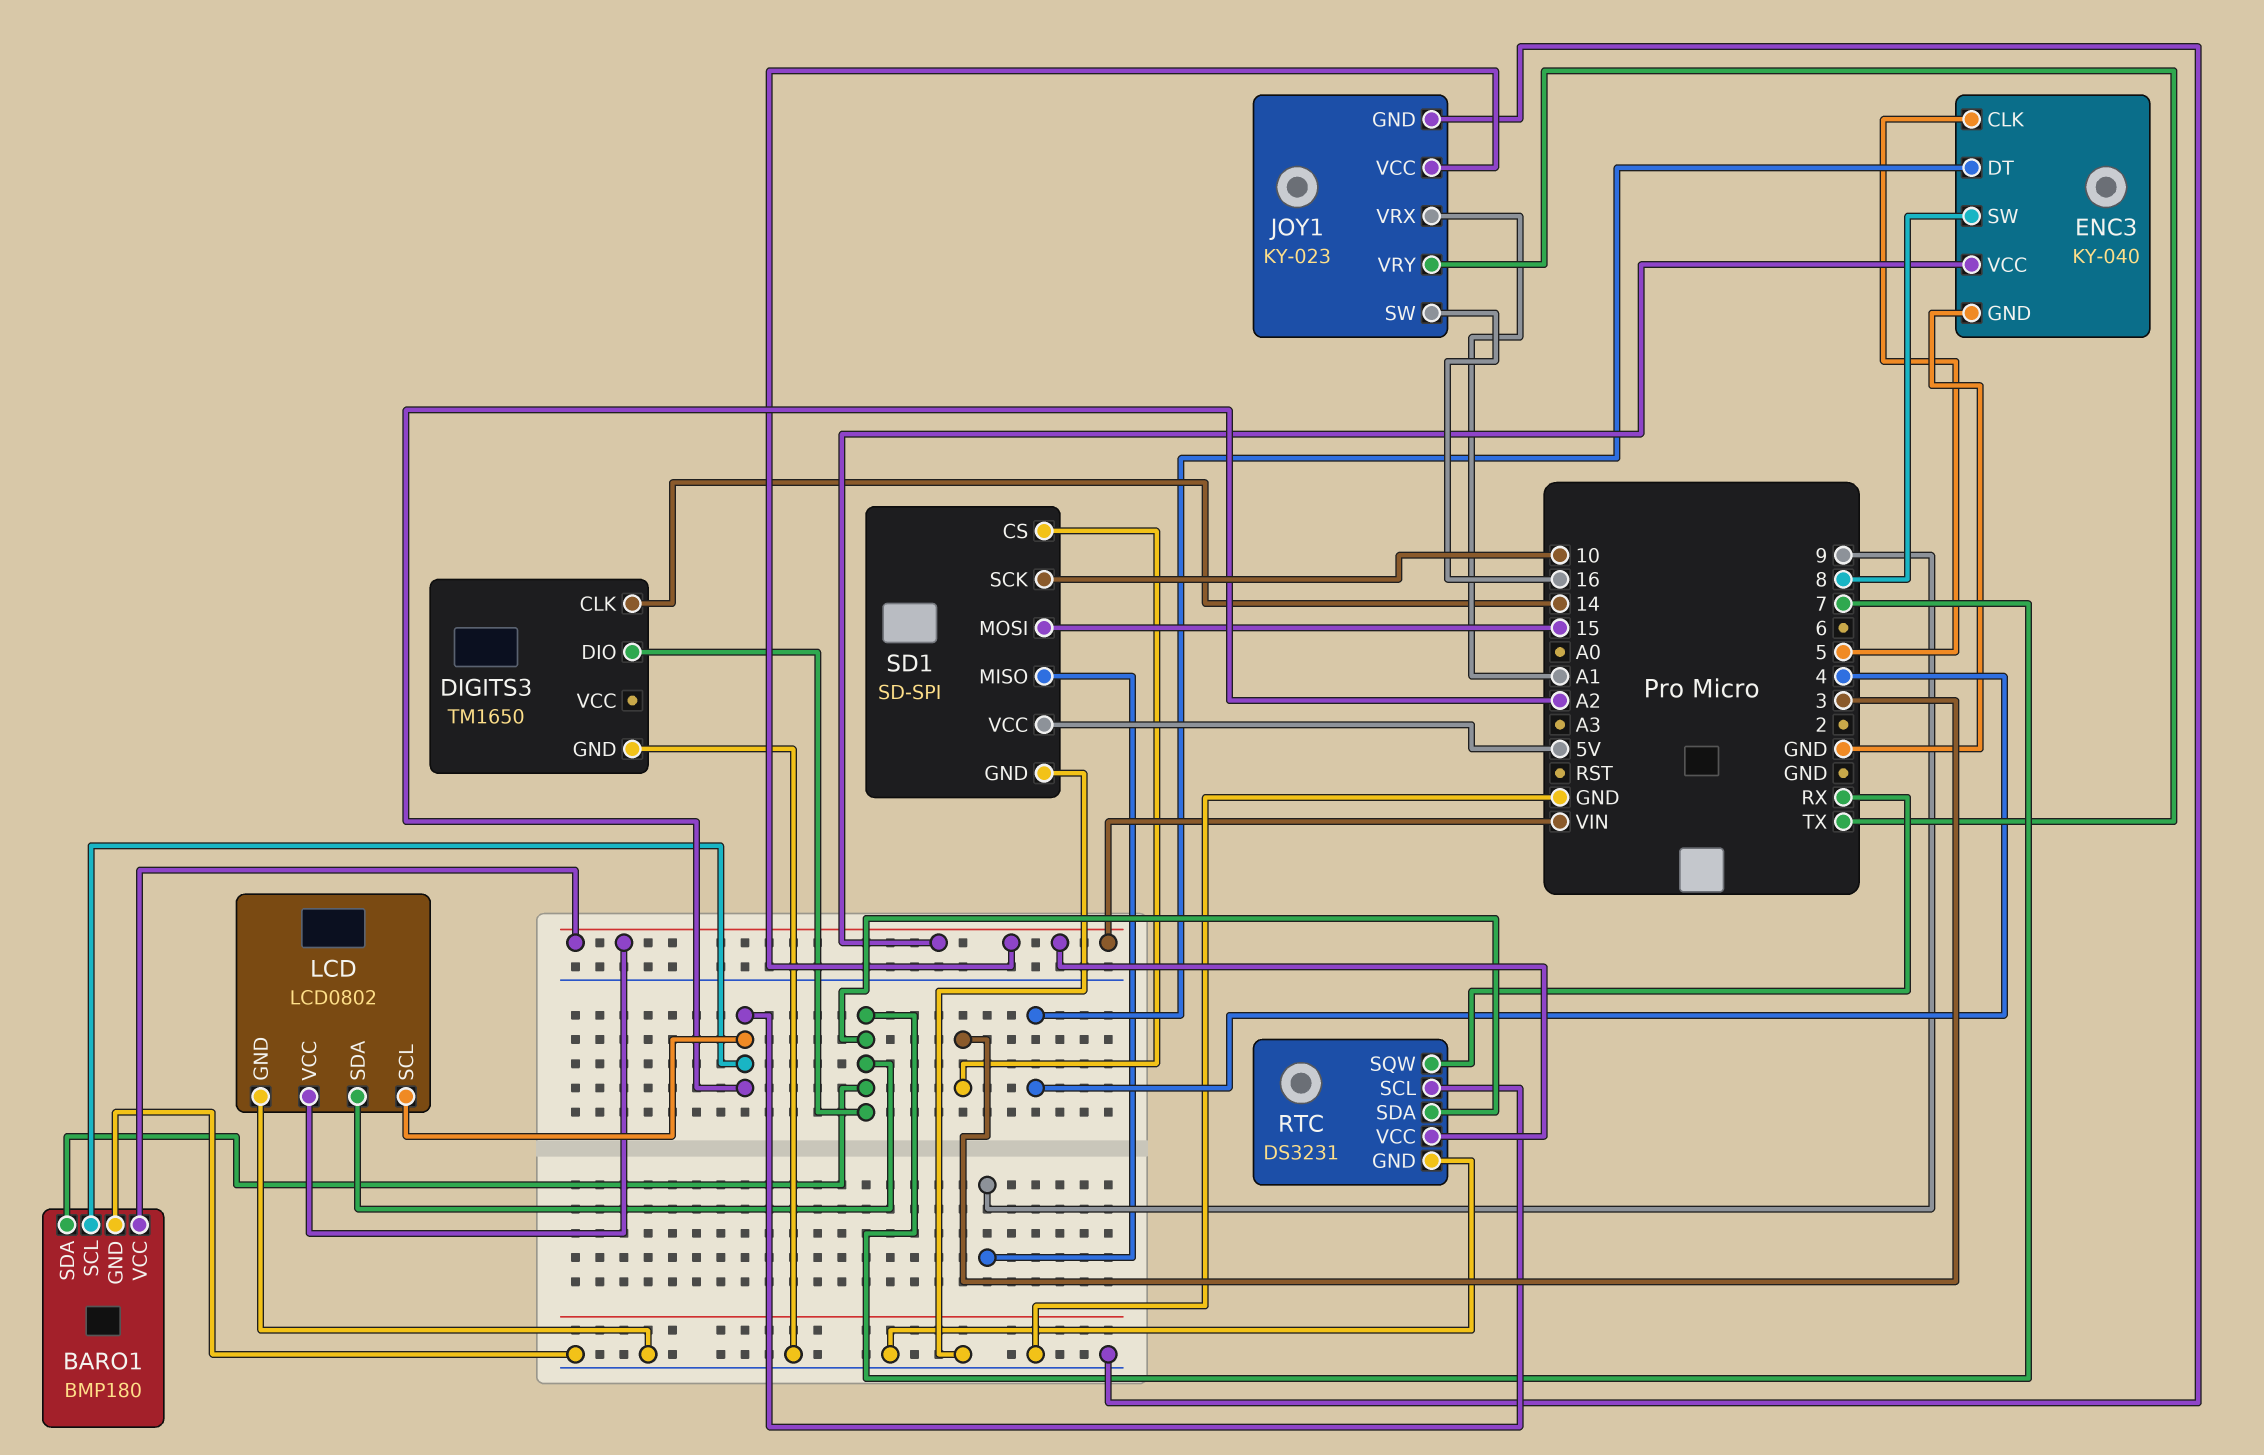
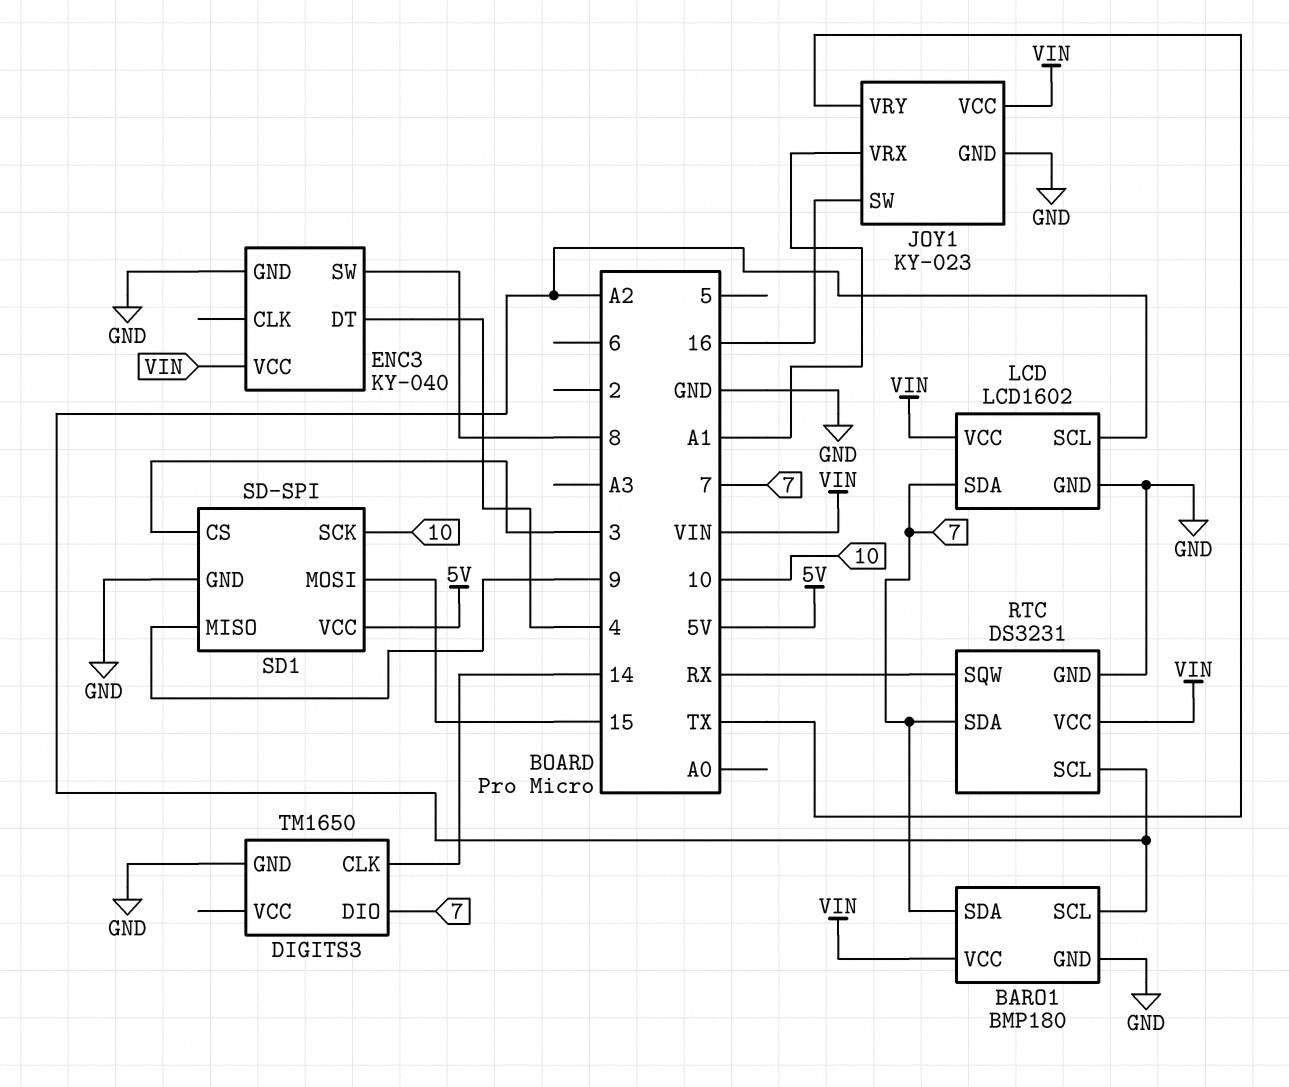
ENC3 pin CLK: 5 -> none
LCD: LCD0802 -> LCD1602

